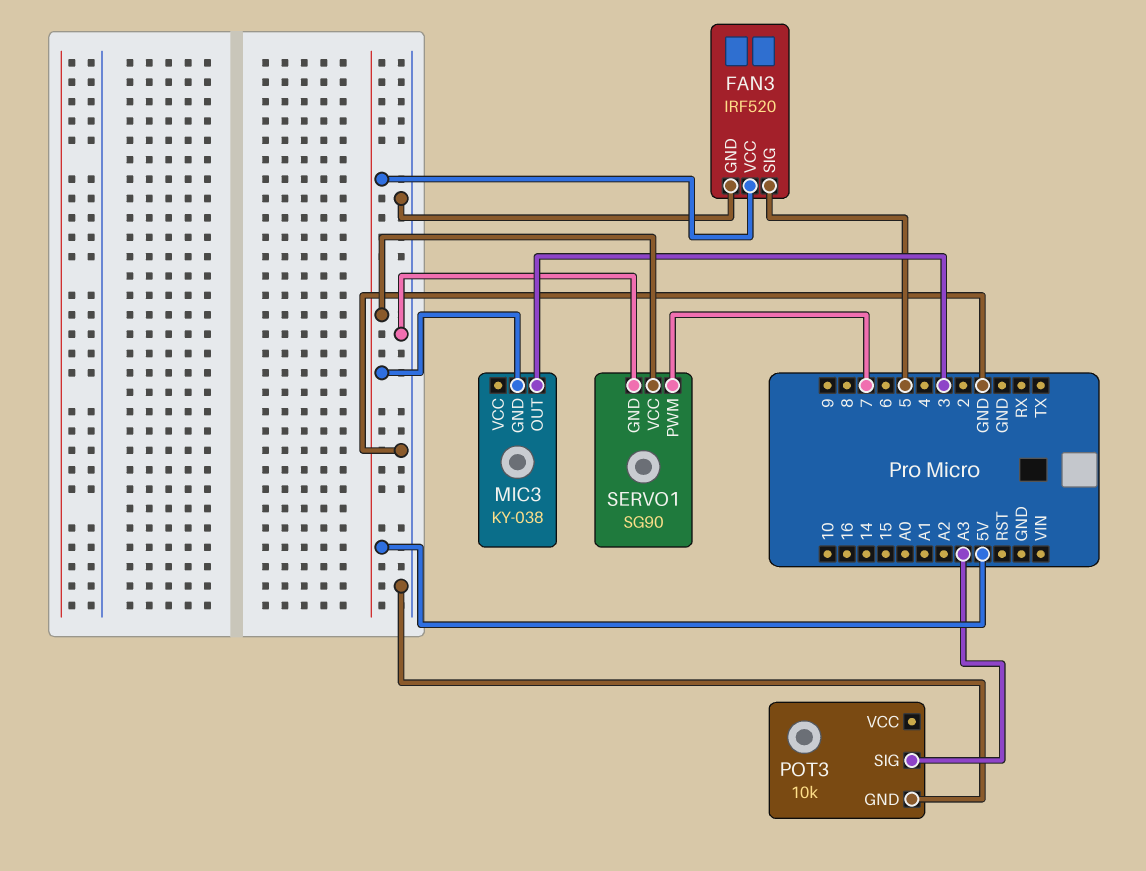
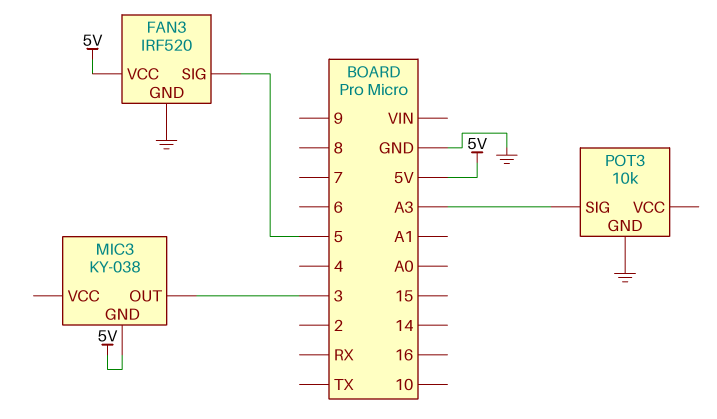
SERVO1: SG90 -> none
SERVO1 pin GND: GND -> none
SERVO1 pin PWM: 7 -> none
SERVO1 pin VCC: 5V -> none

